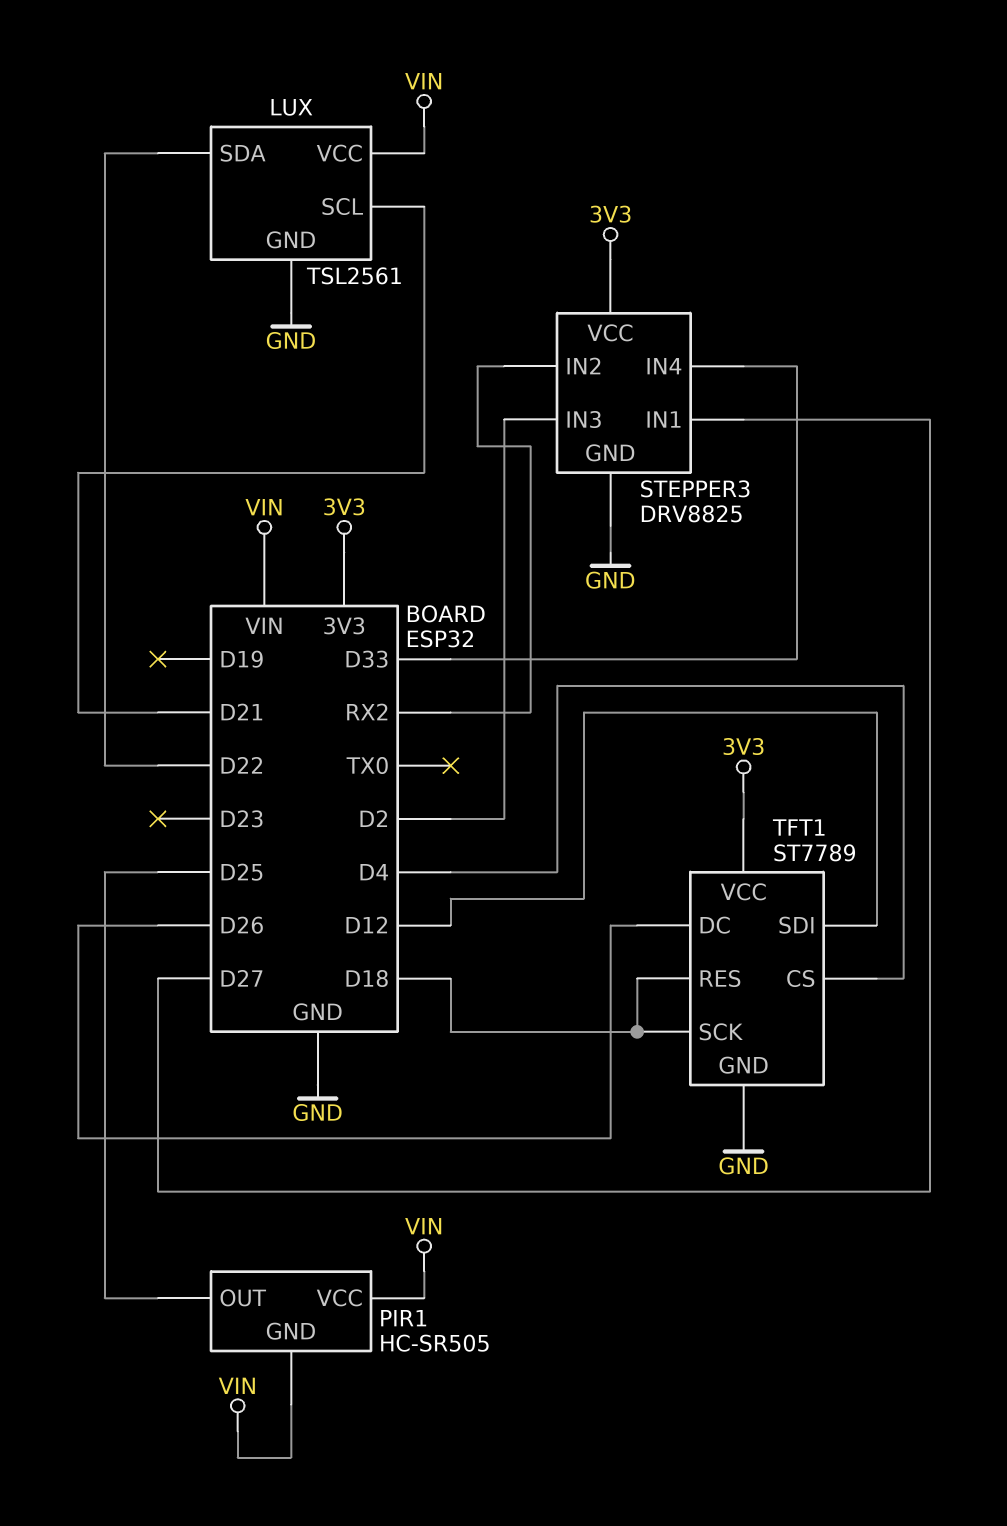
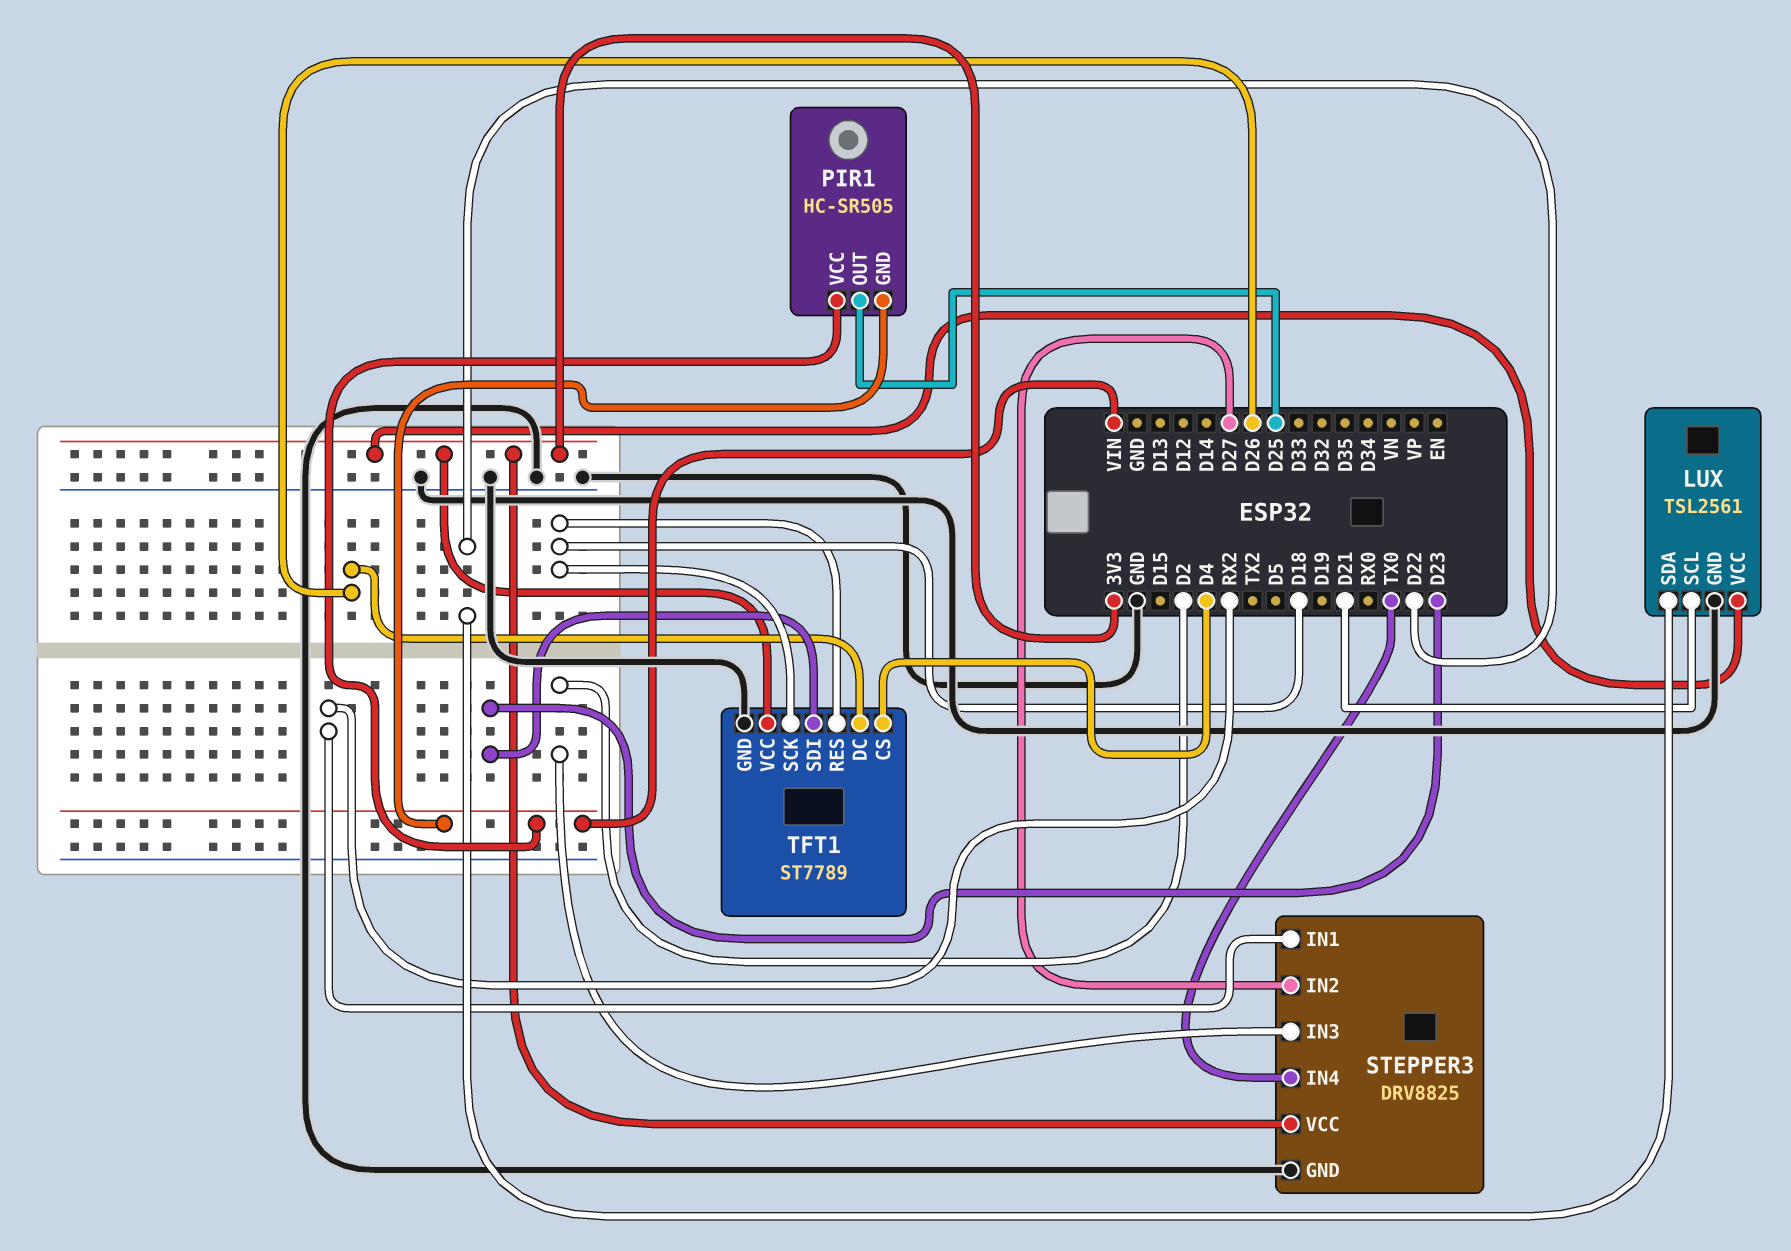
LUX pin VCC: VIN -> 3V3
STEPPER3 pin IN1: D27 -> RX2
STEPPER3 pin IN2: RX2 -> D27
STEPPER3 pin IN4: D33 -> TX0
TFT1 pin SDI: D12 -> D23

